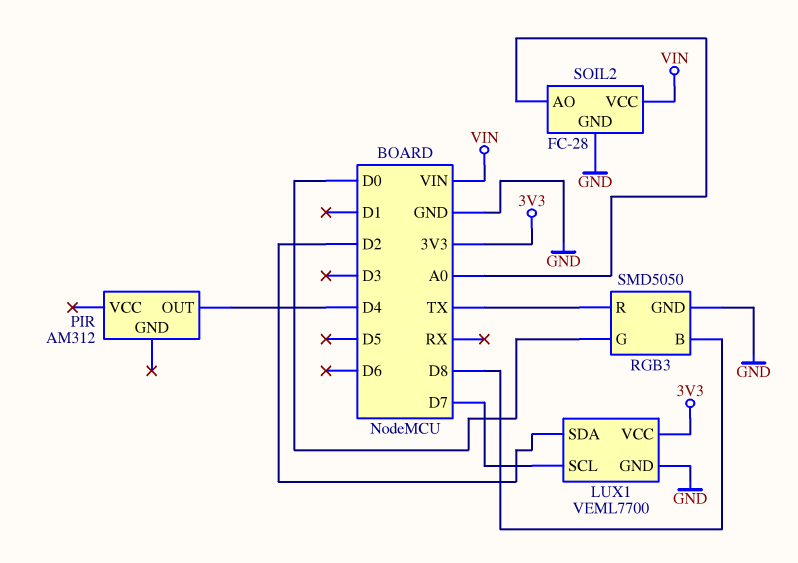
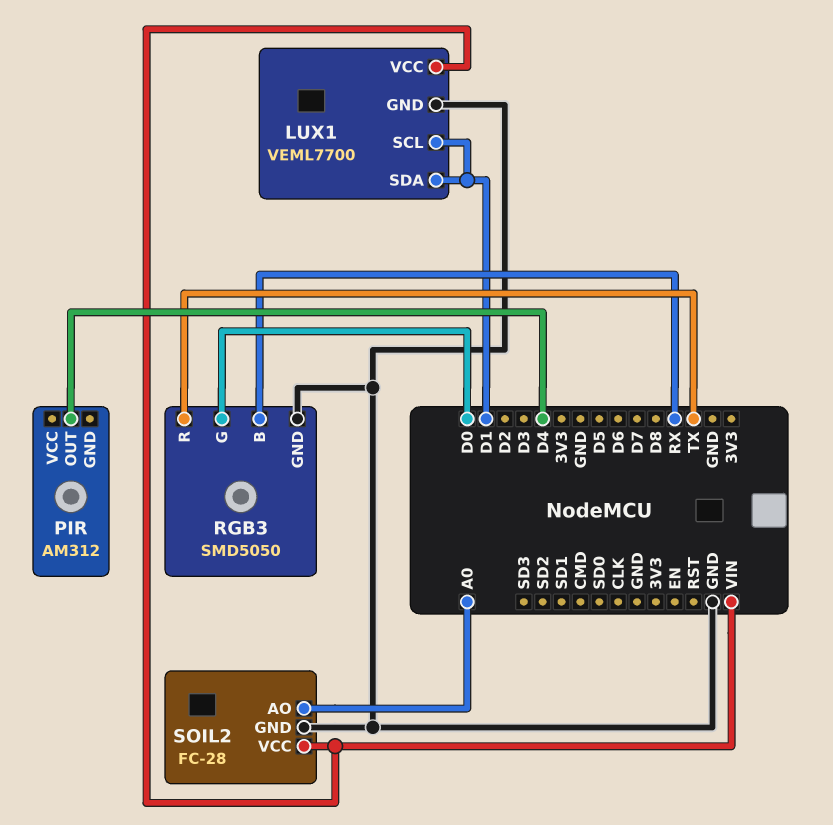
LUX1 pin SCL: D7 -> D1
LUX1 pin SDA: D2 -> D1
LUX1 pin VCC: 3V3 -> VIN
RGB3 pin B: D8 -> RX

